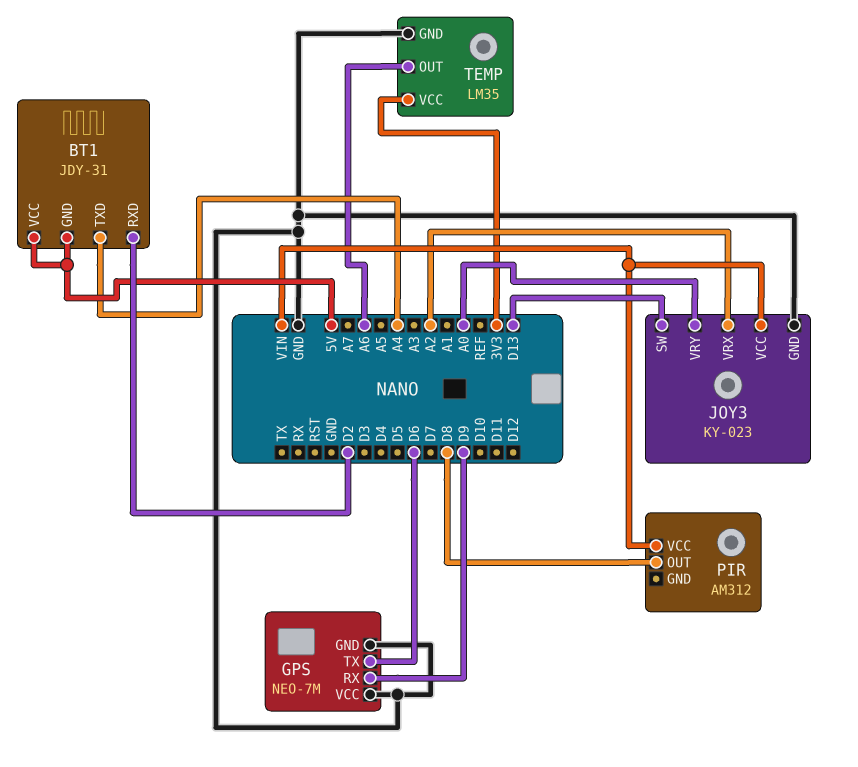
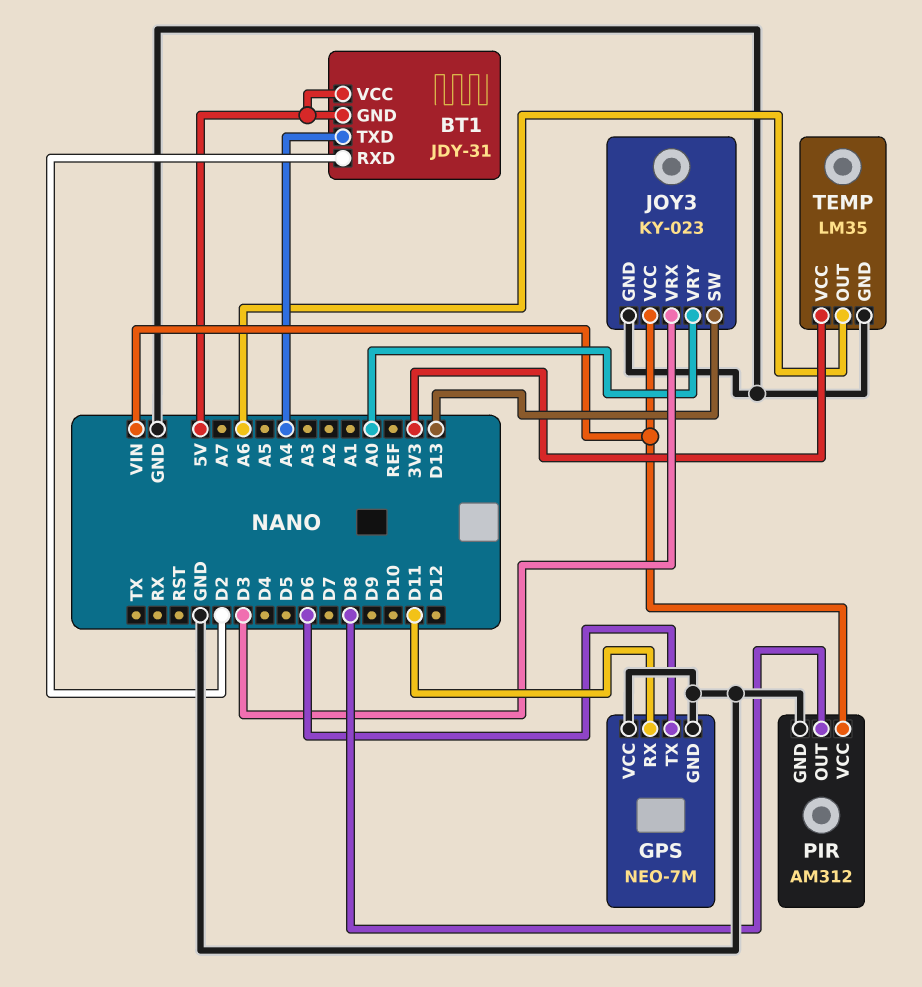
GPS pin RX: D9 -> D11
JOY3 pin VRX: A2 -> D3
PIR pin GND: none -> GND

